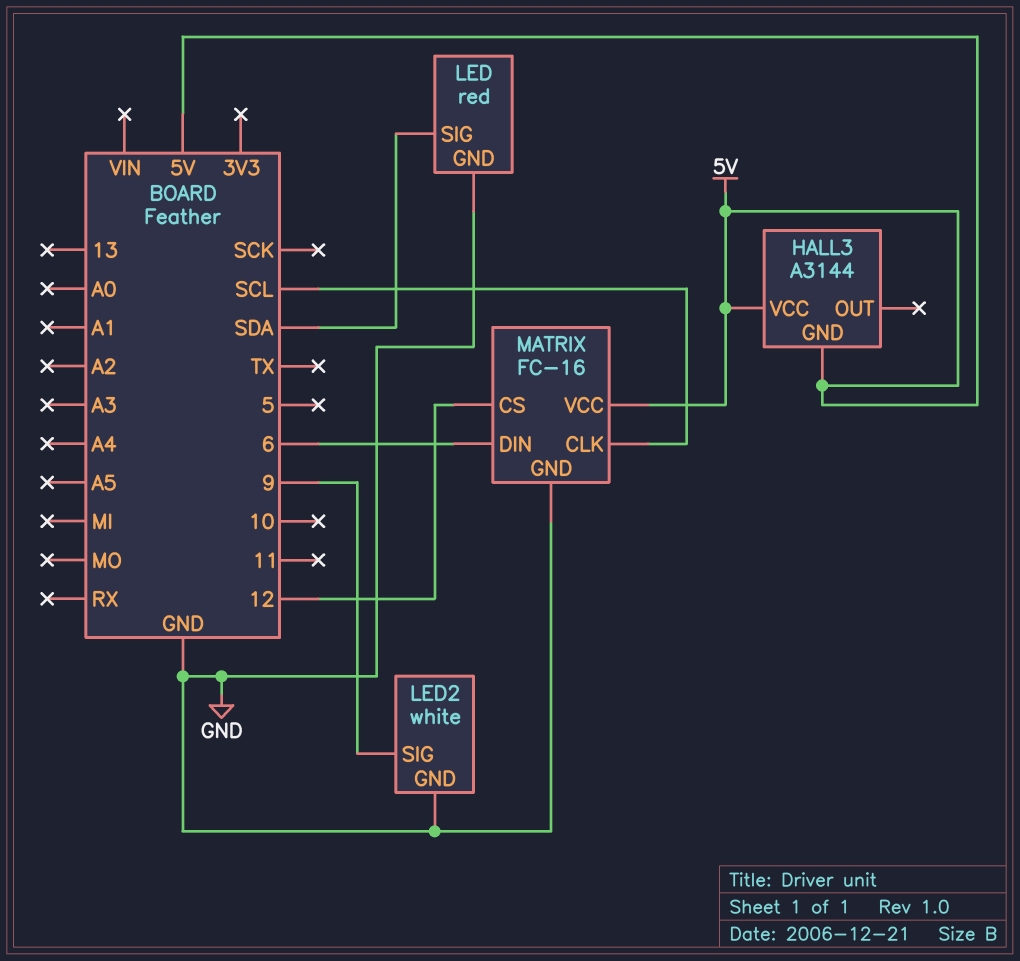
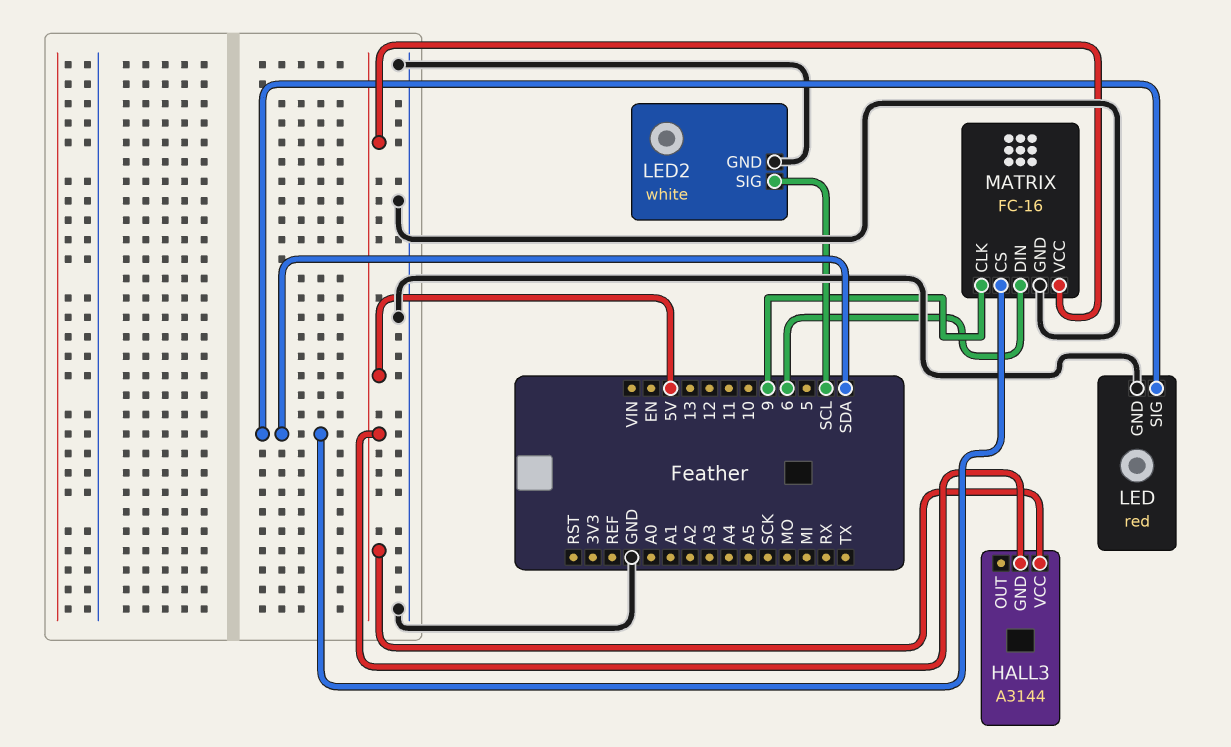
LED2 pin SIG: 9 -> SCL
MATRIX pin CLK: SCL -> 9
MATRIX pin CS: 12 -> SDA

